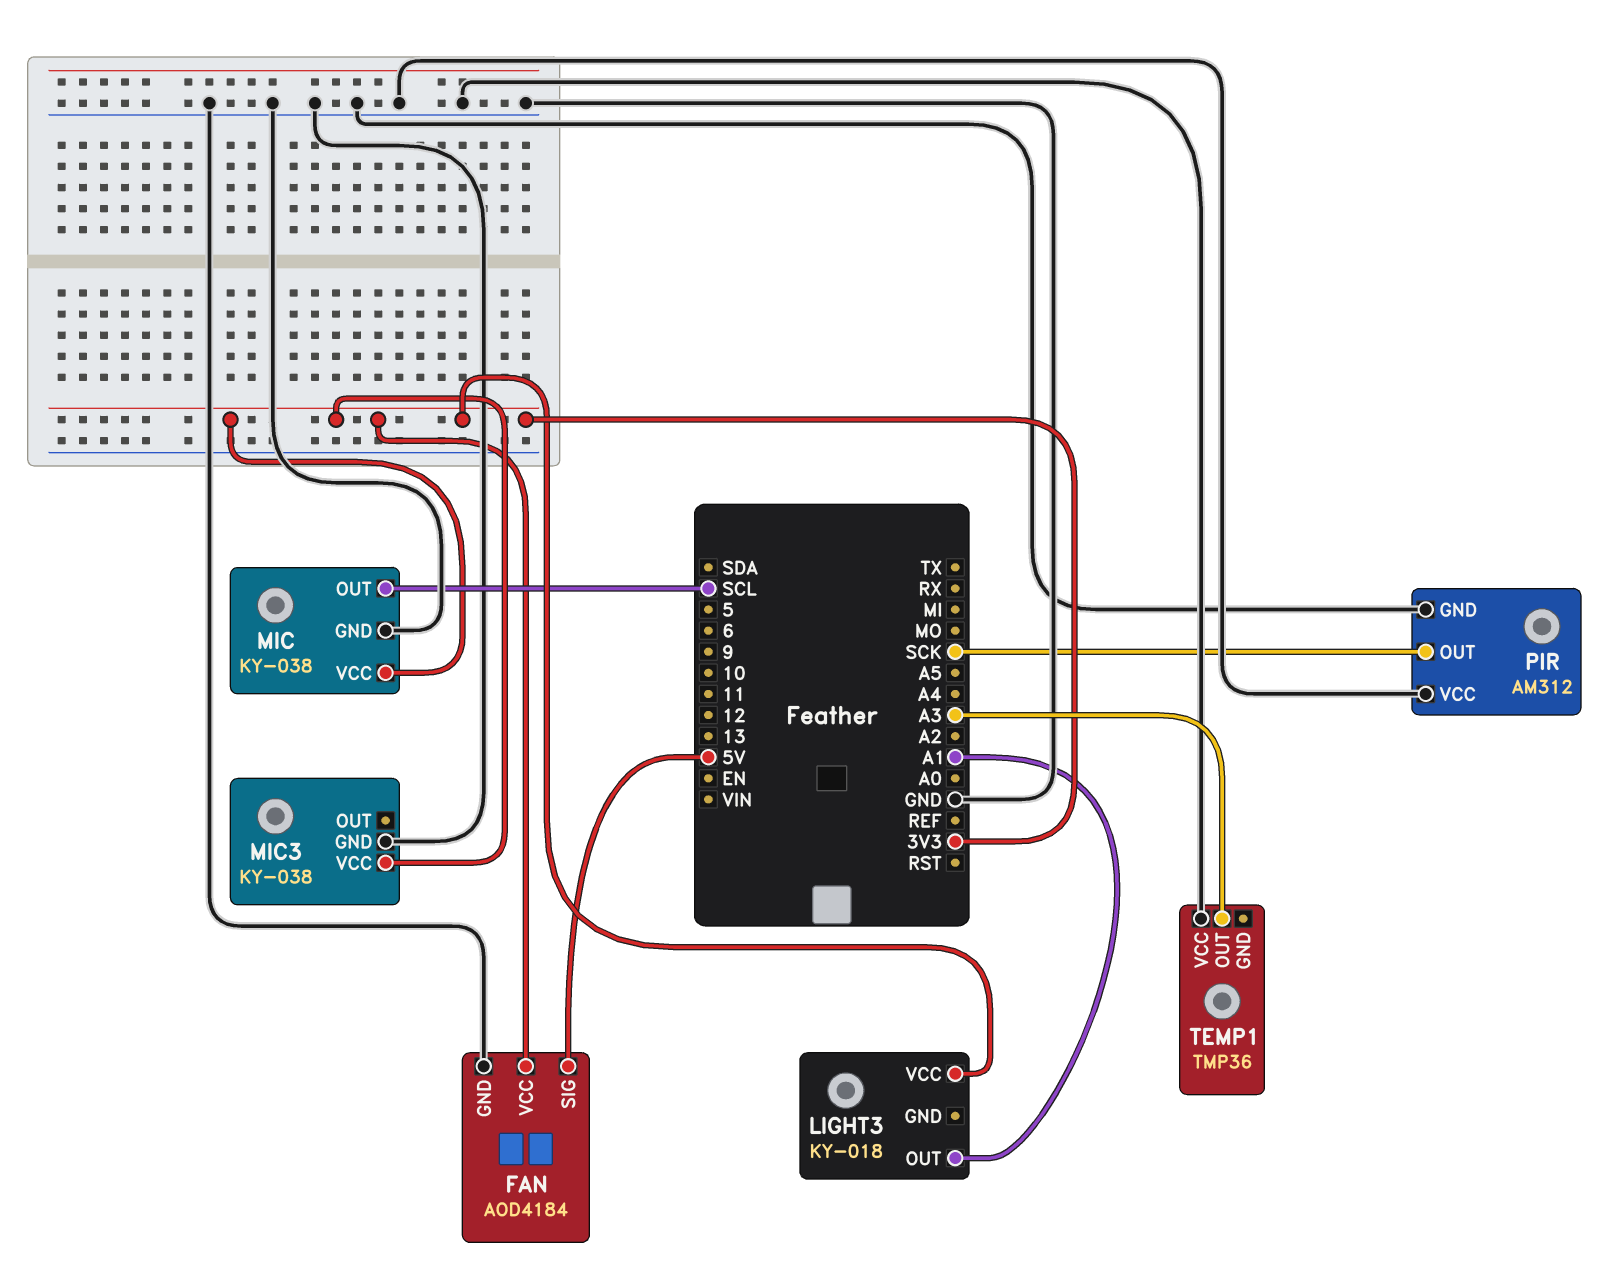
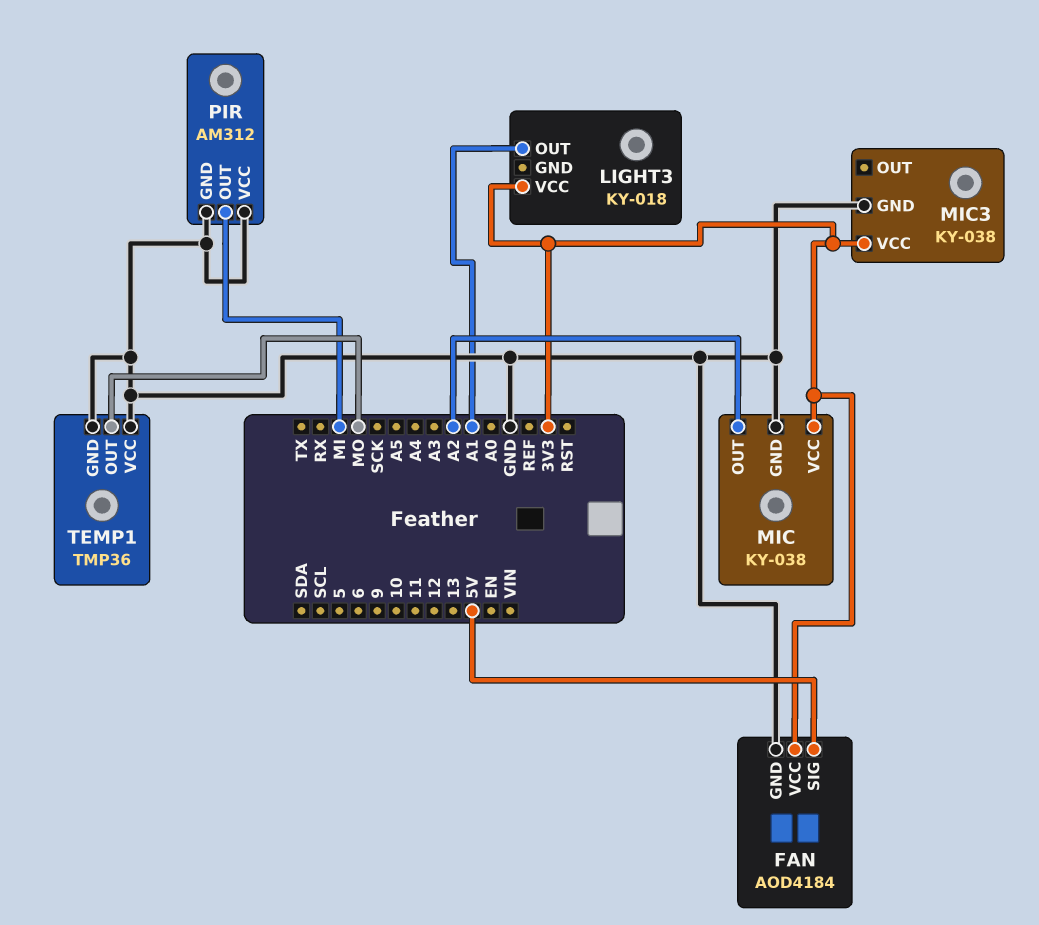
MIC pin OUT: SCL -> A2
PIR pin OUT: SCK -> MI
TEMP1 pin GND: none -> GND
TEMP1 pin OUT: A3 -> MO

